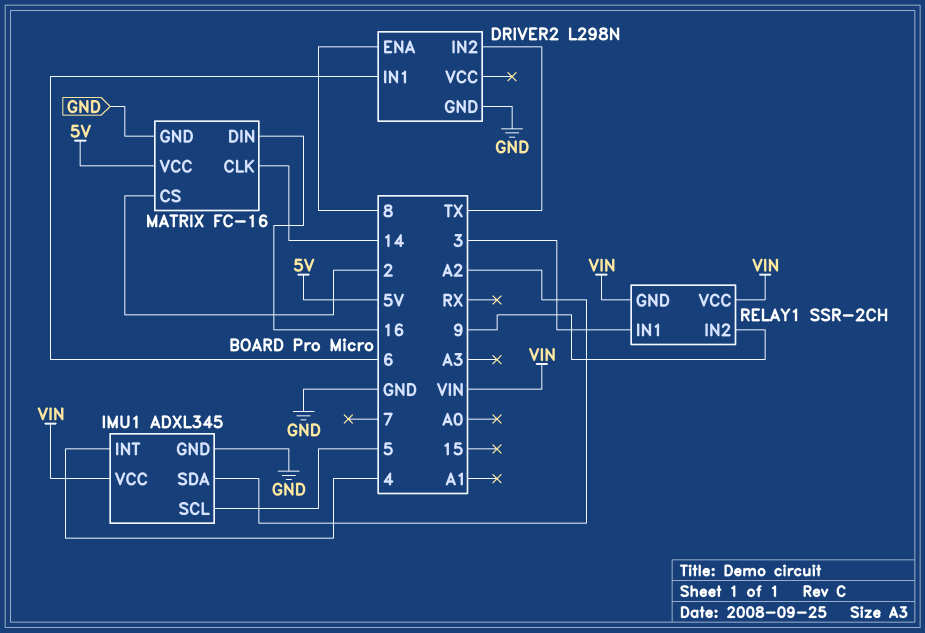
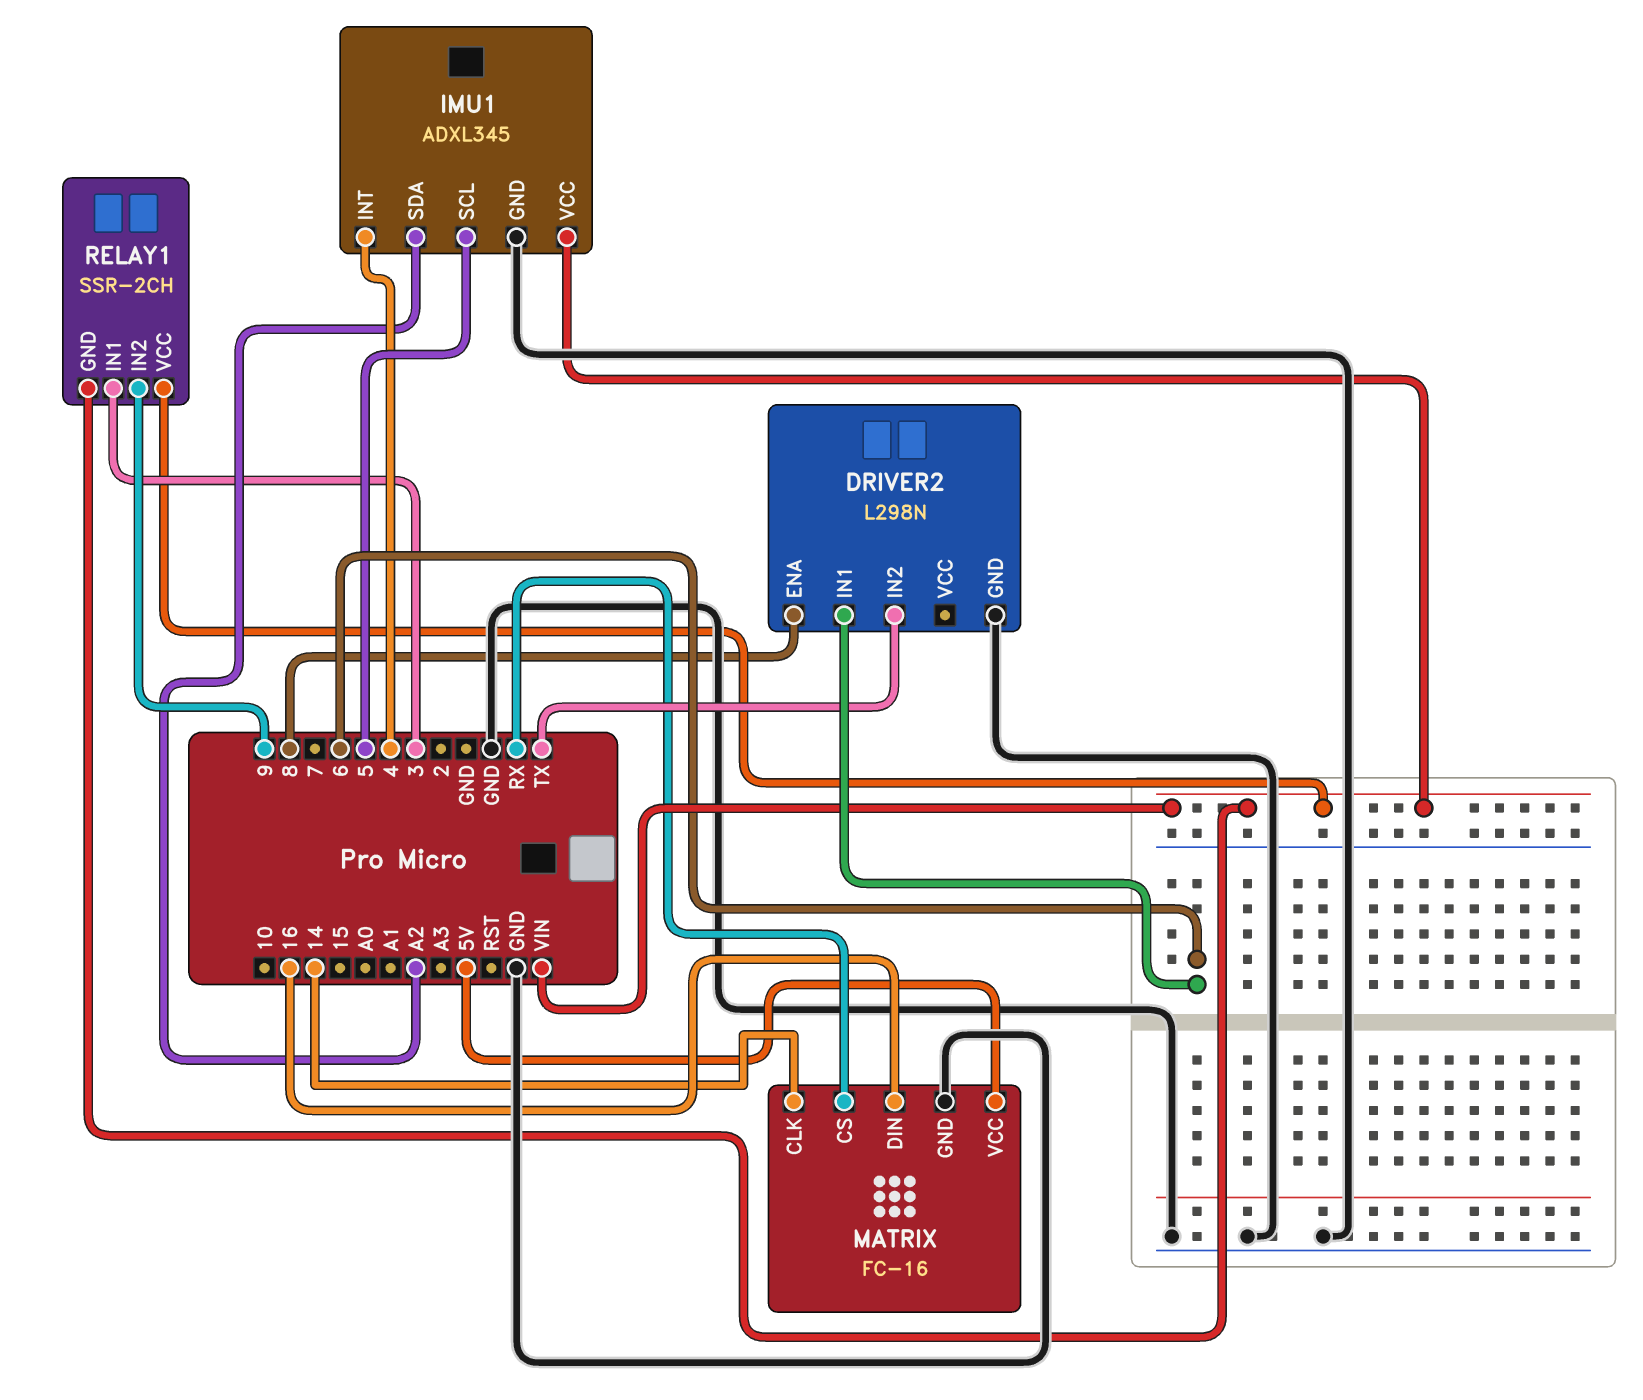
MATRIX pin CS: 2 -> RX

